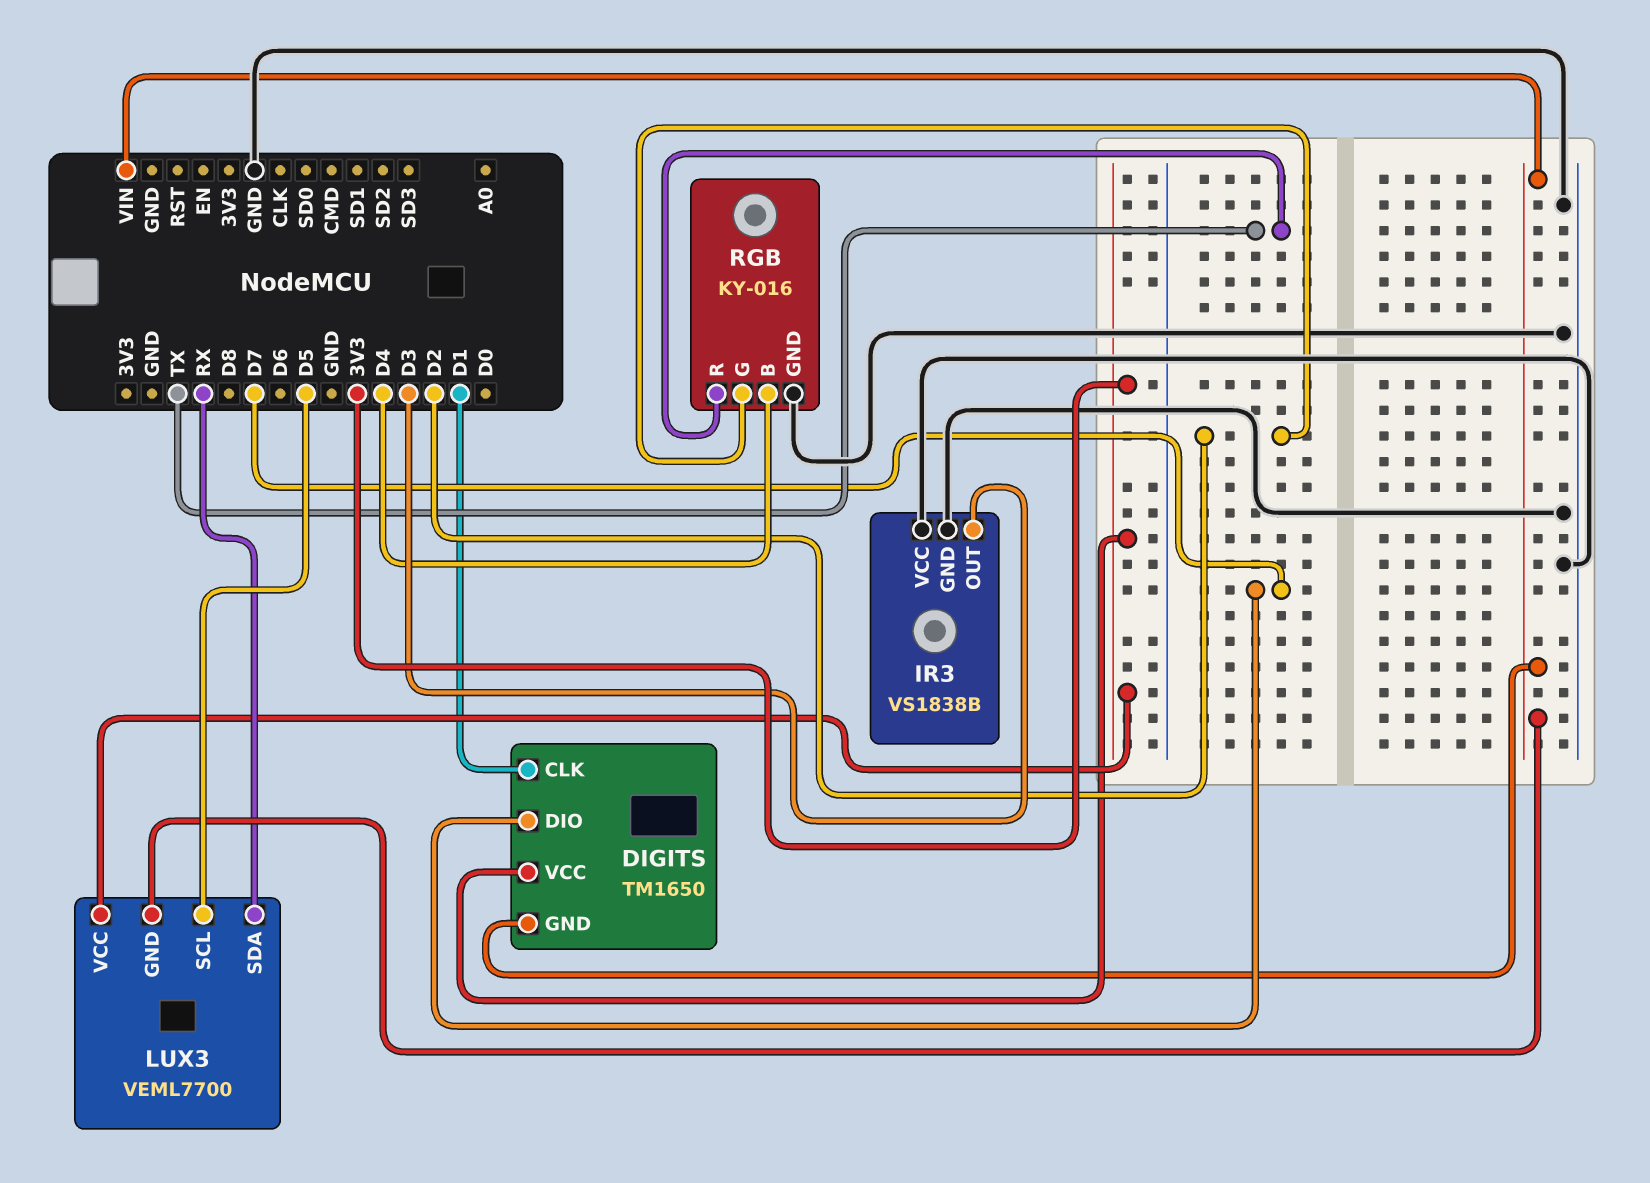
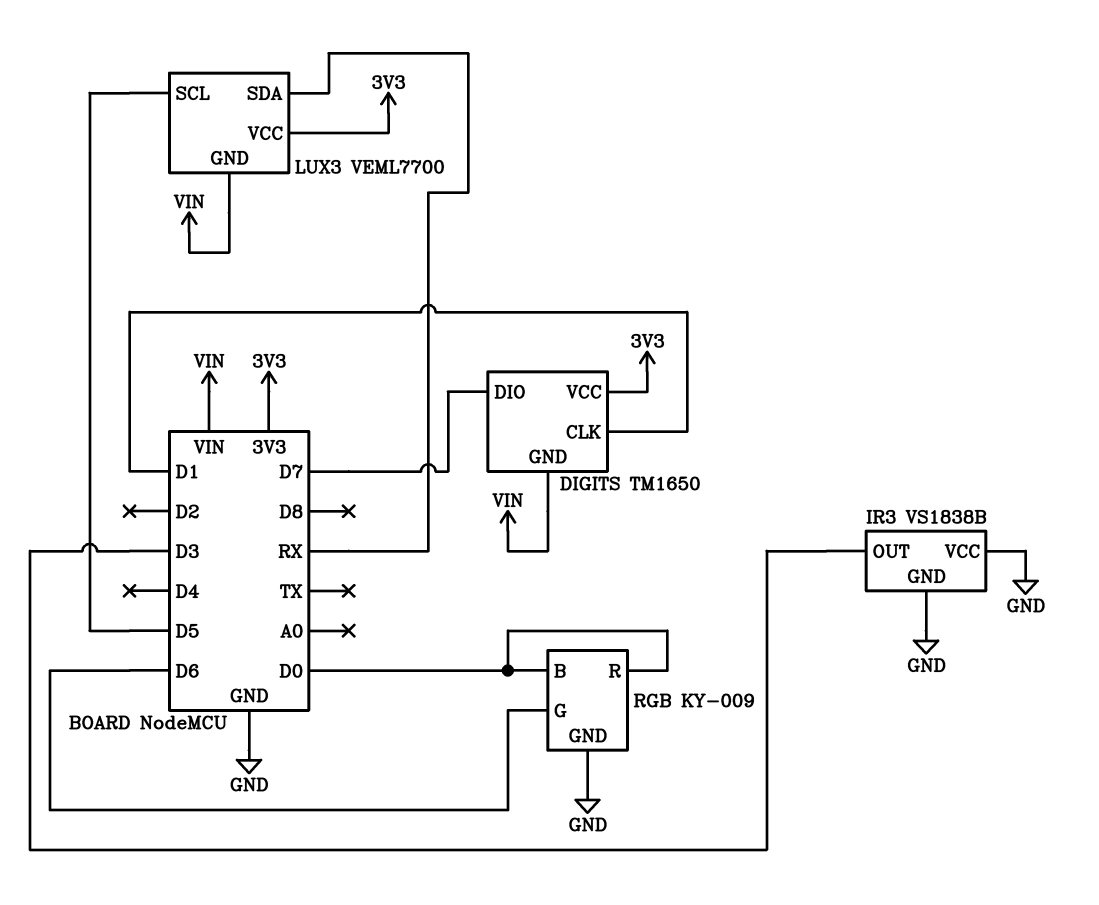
RGB: KY-016 -> KY-009
RGB pin B: D4 -> D0
RGB pin G: D2 -> D6
RGB pin R: TX -> D0

